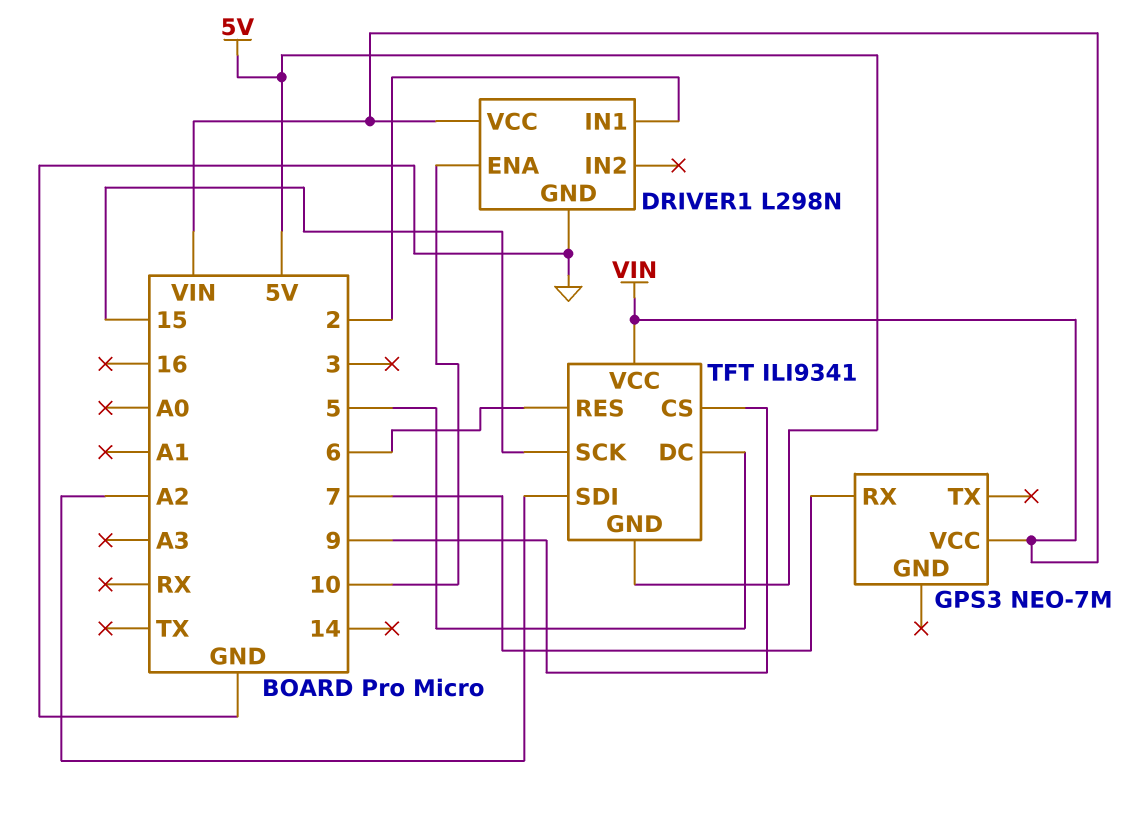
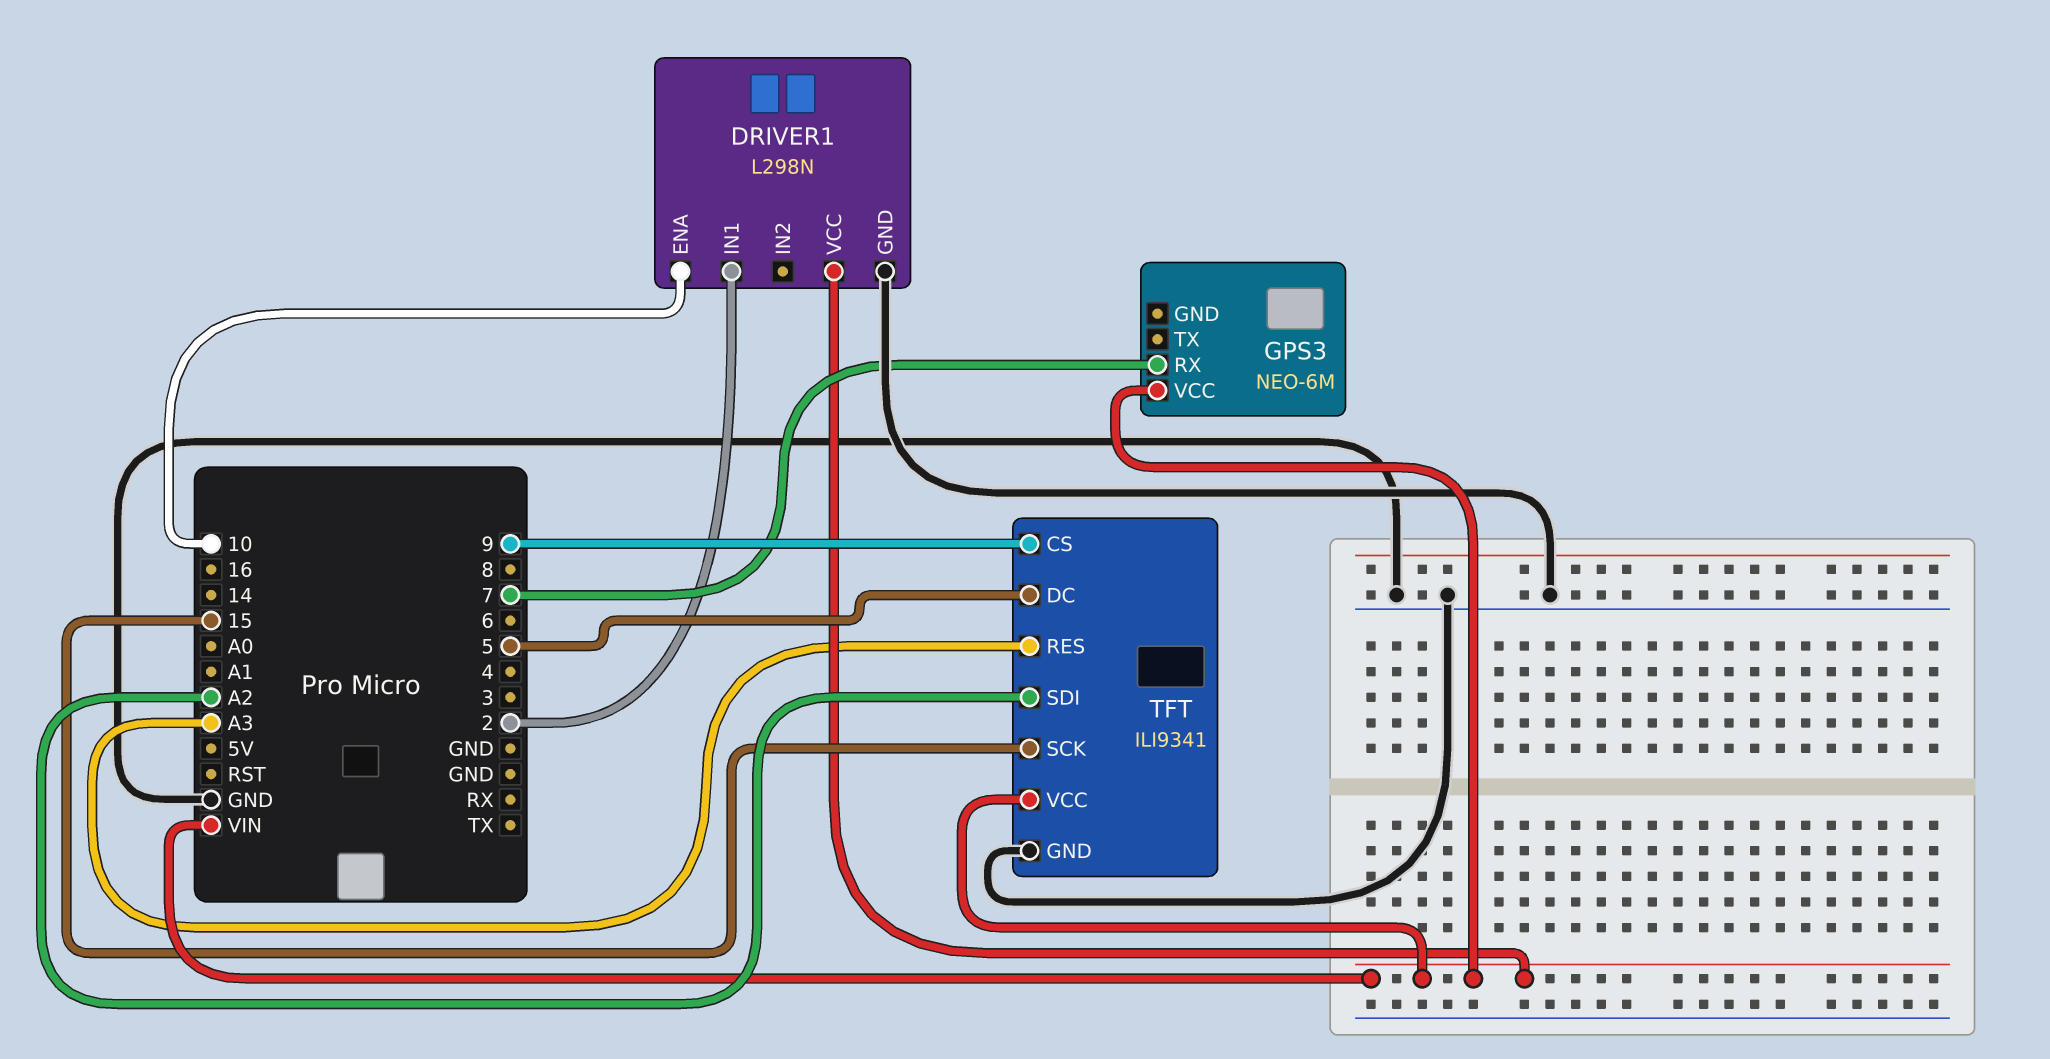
GPS3: NEO-7M -> NEO-6M
TFT pin GND: 5V -> GND
TFT pin RES: 6 -> A3

